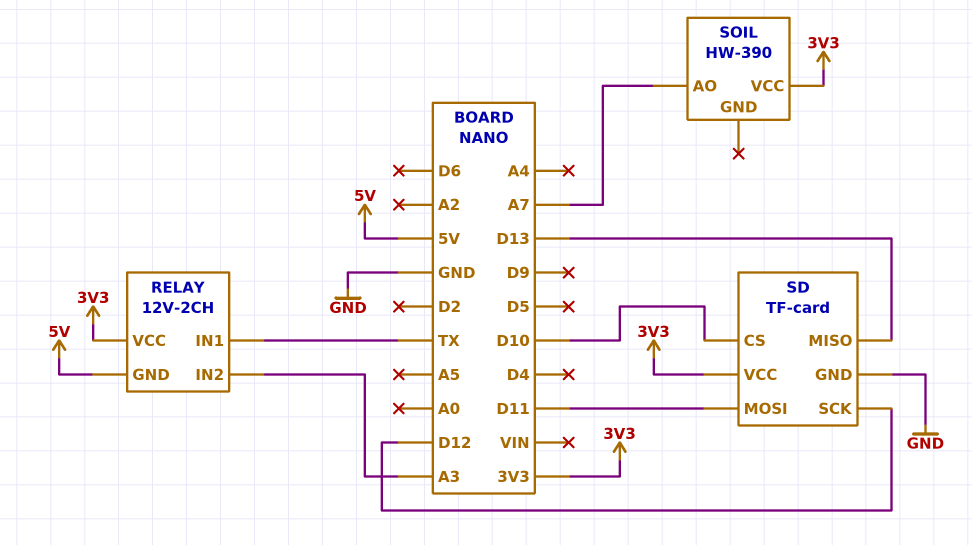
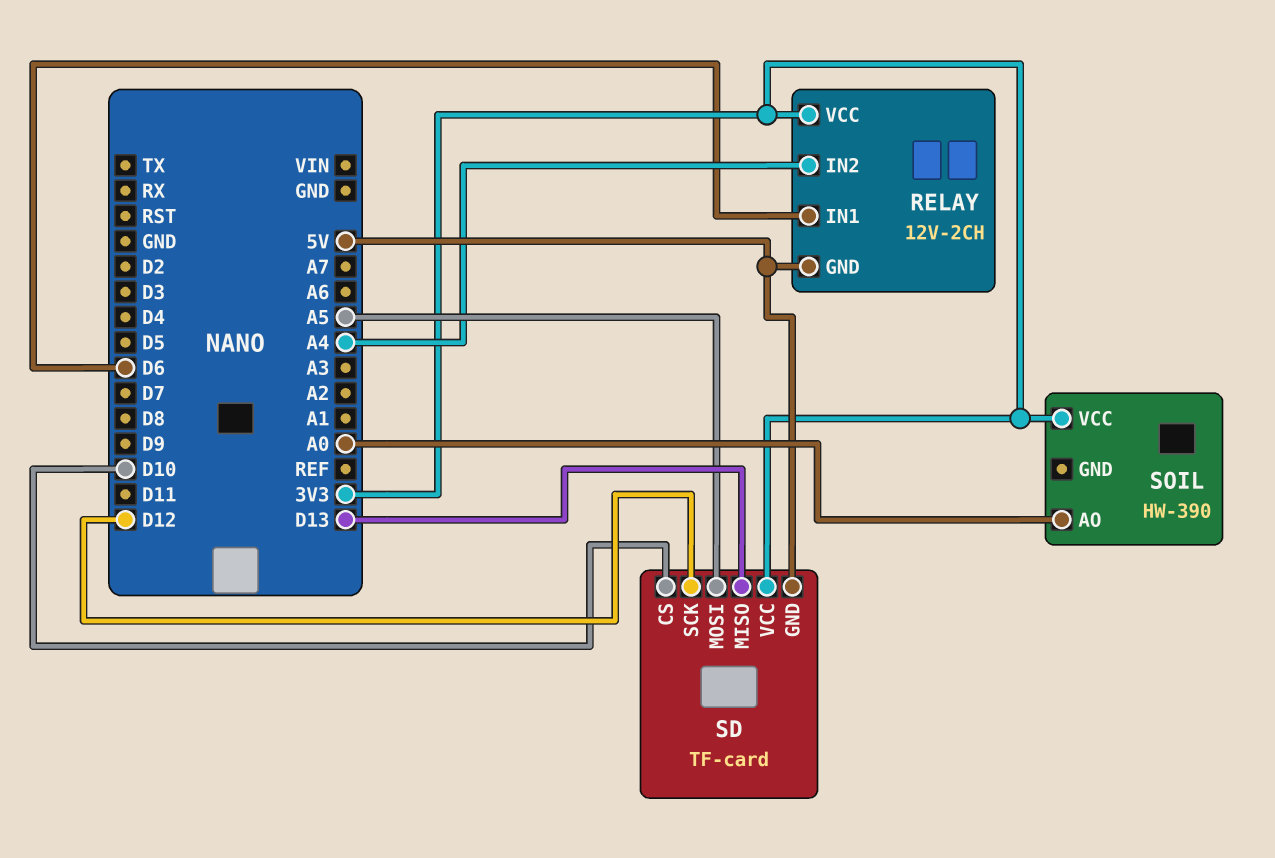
RELAY pin IN1: TX -> D6
RELAY pin IN2: A3 -> A4
SD pin GND: GND -> 5V
SD pin MOSI: D11 -> A5
SOIL pin AO: A7 -> A0

